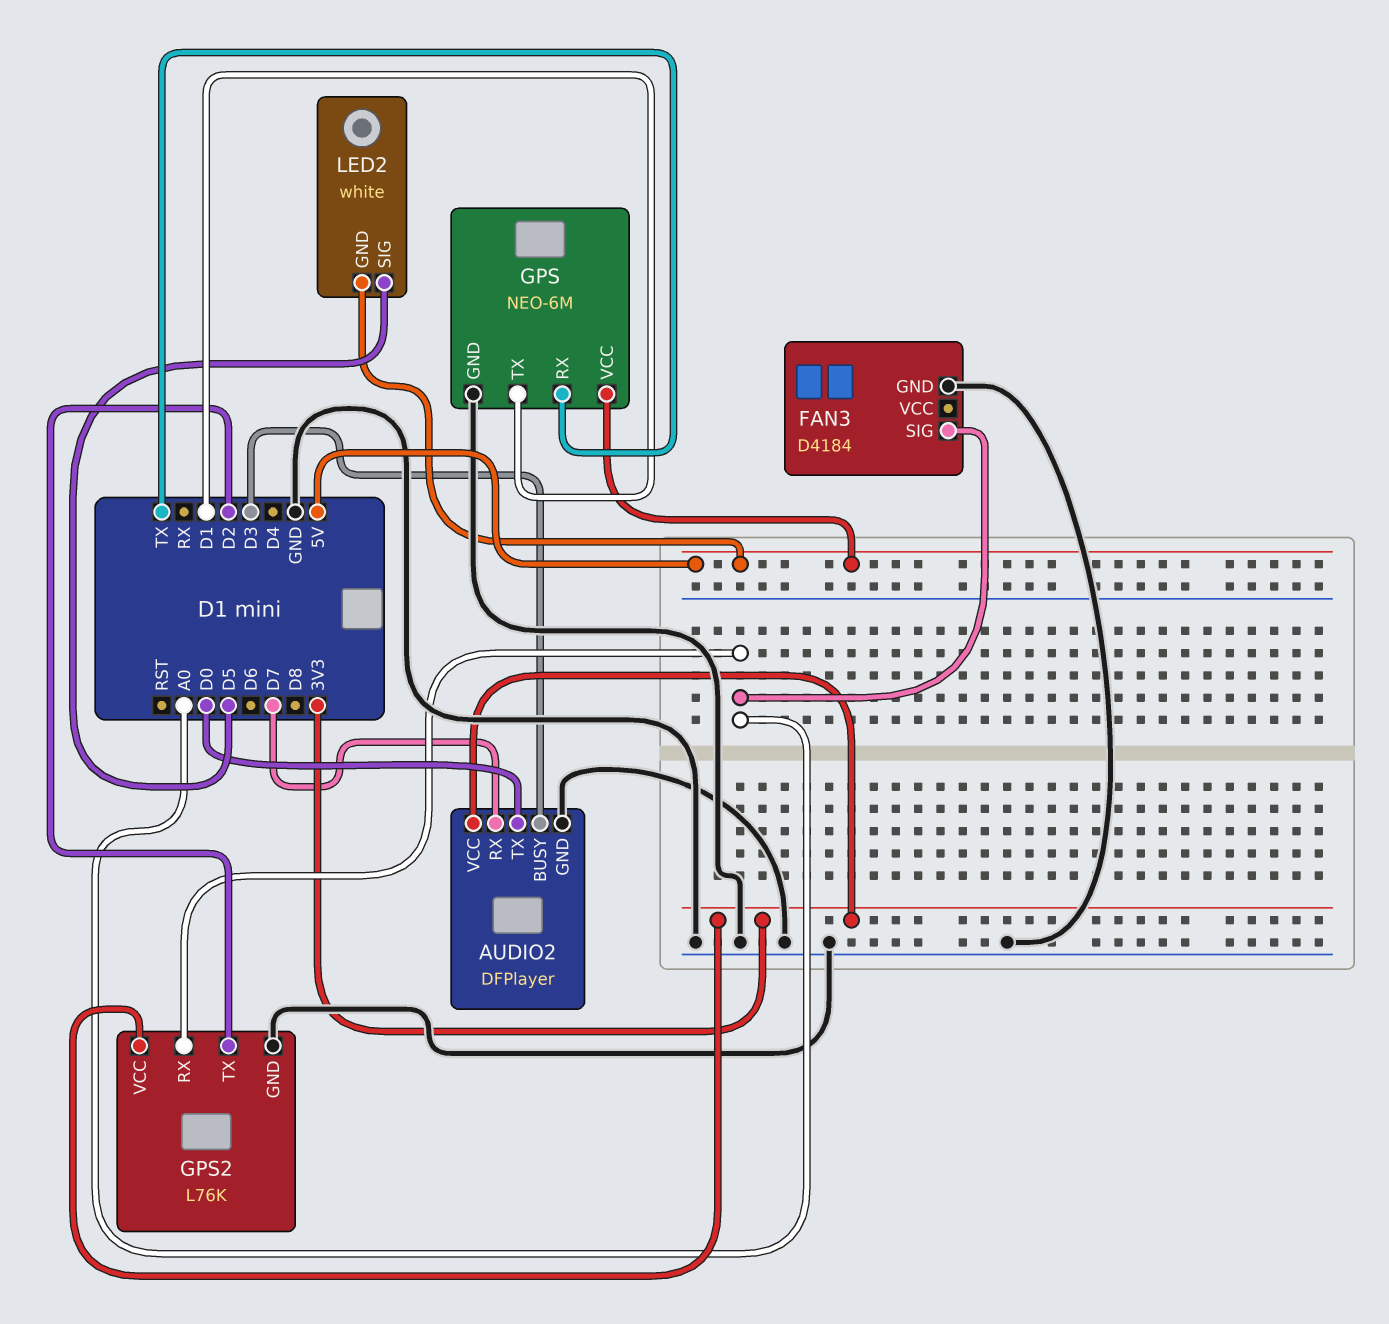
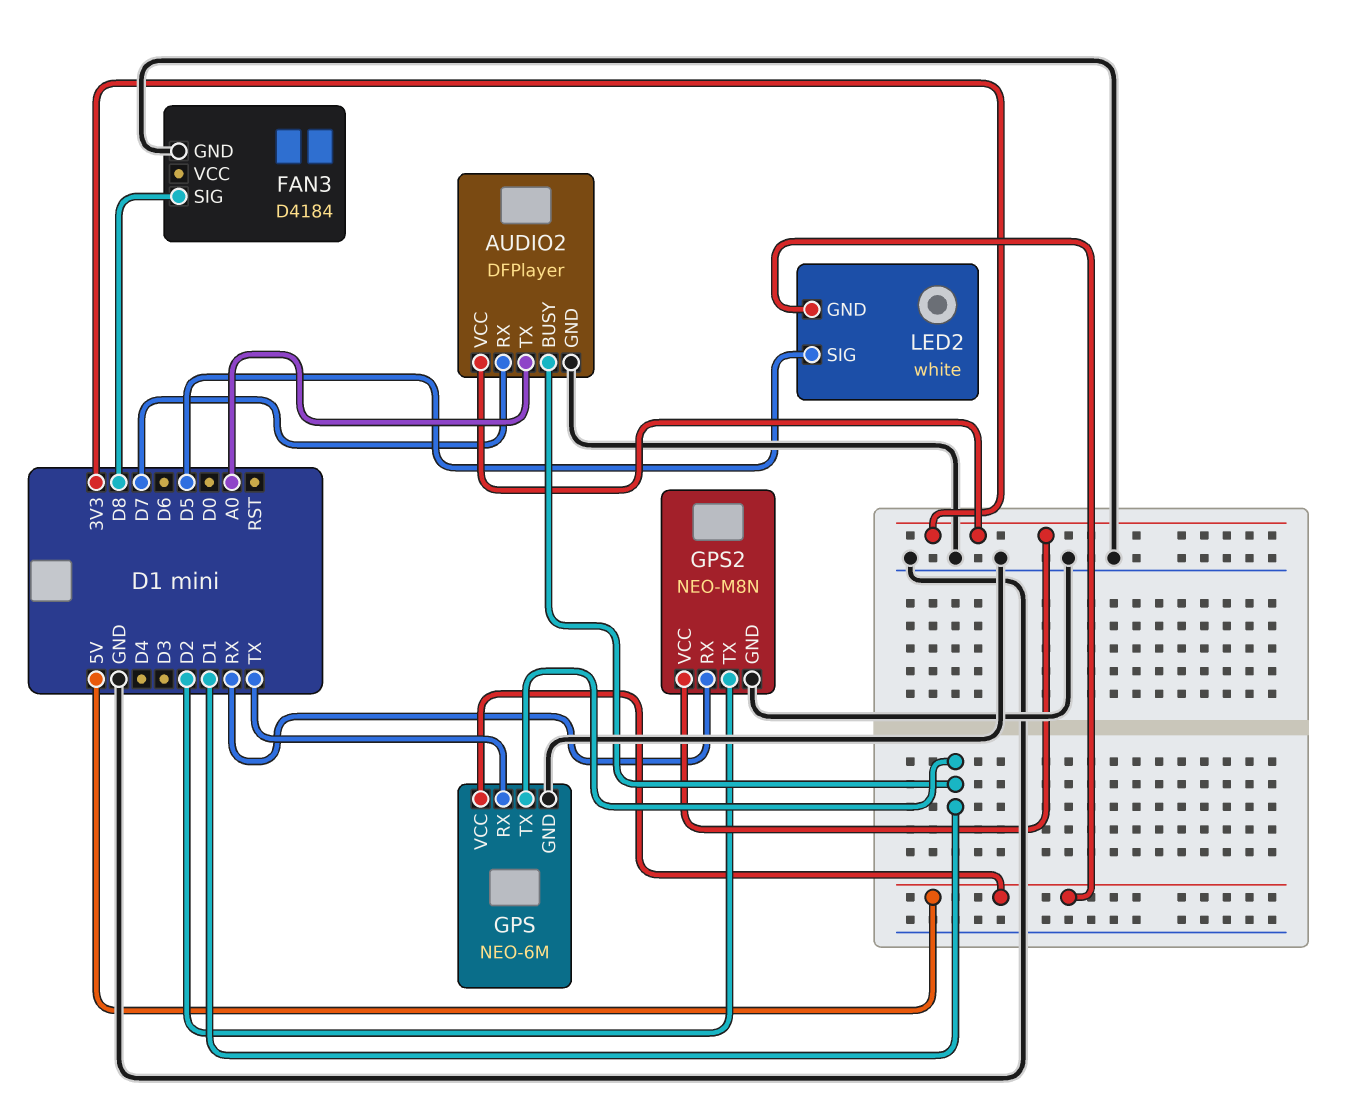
AUDIO2 pin BUSY: D3 -> D1
AUDIO2 pin TX: D0 -> A0
FAN3 pin SIG: A0 -> D8
GPS2: L76K -> NEO-M8N
GPS2 pin RX: A0 -> RX

